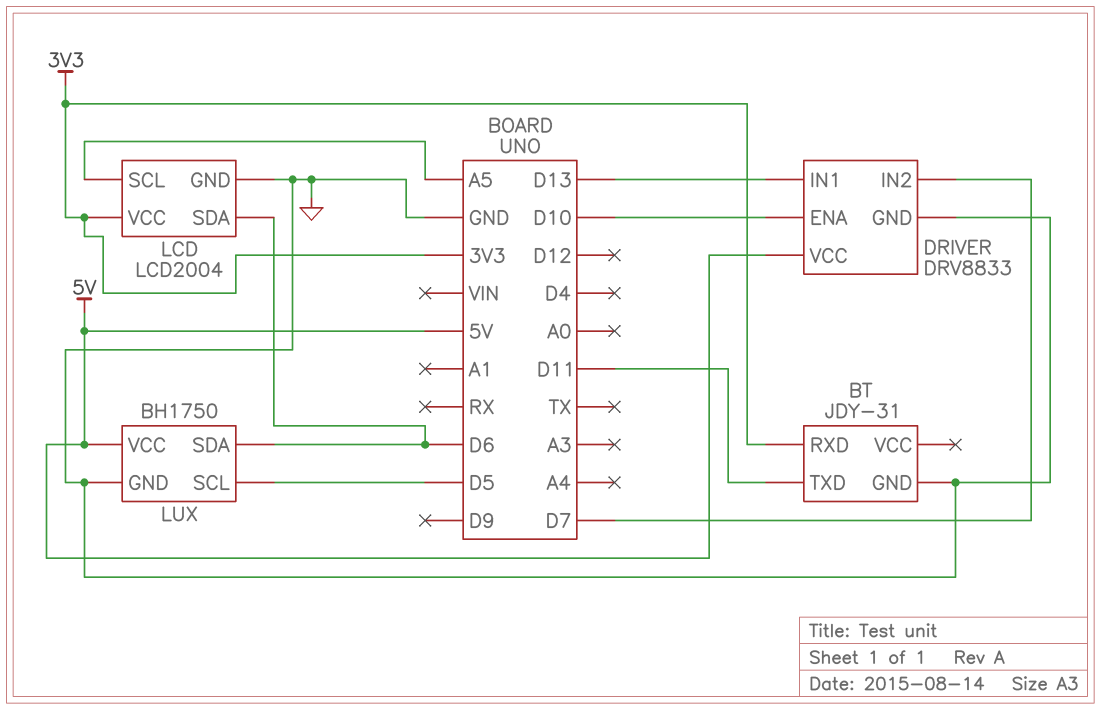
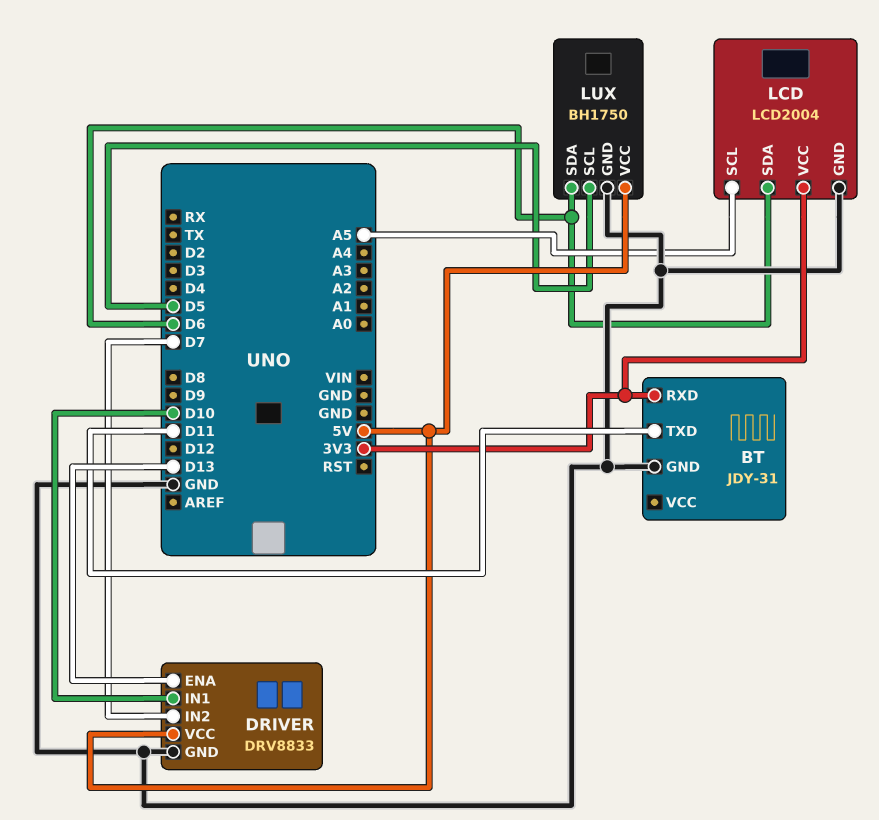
DRIVER pin ENA: D10 -> D13
DRIVER pin IN1: D13 -> D10

